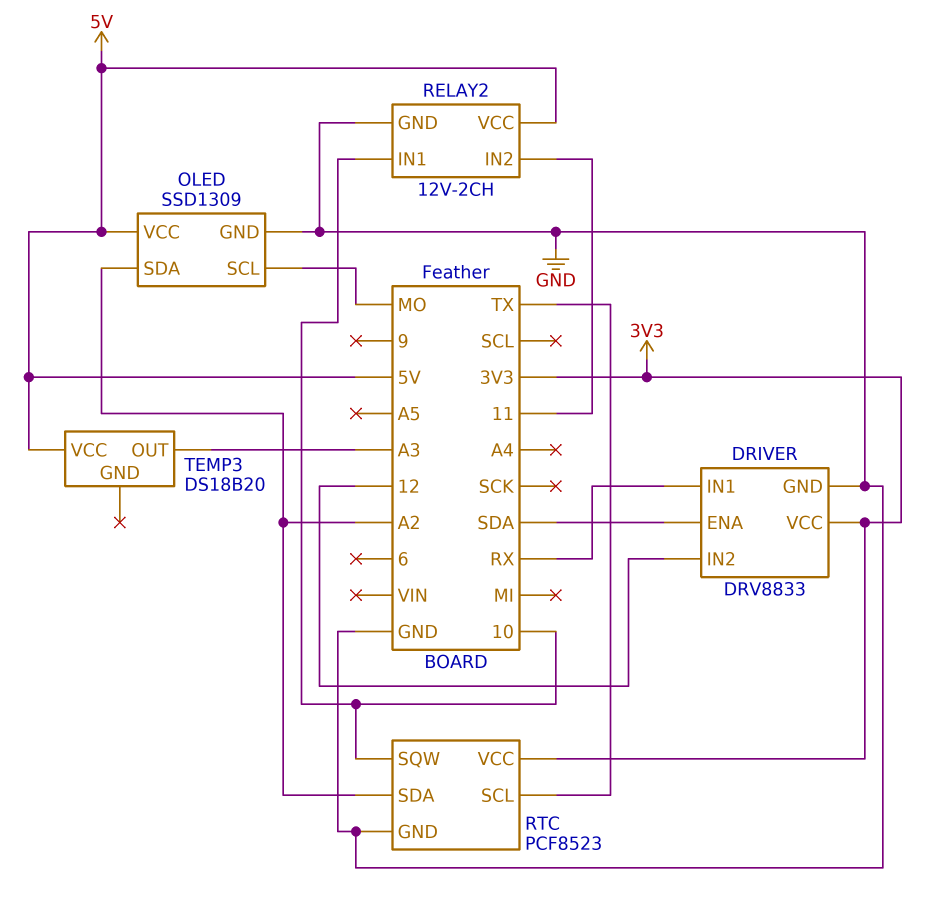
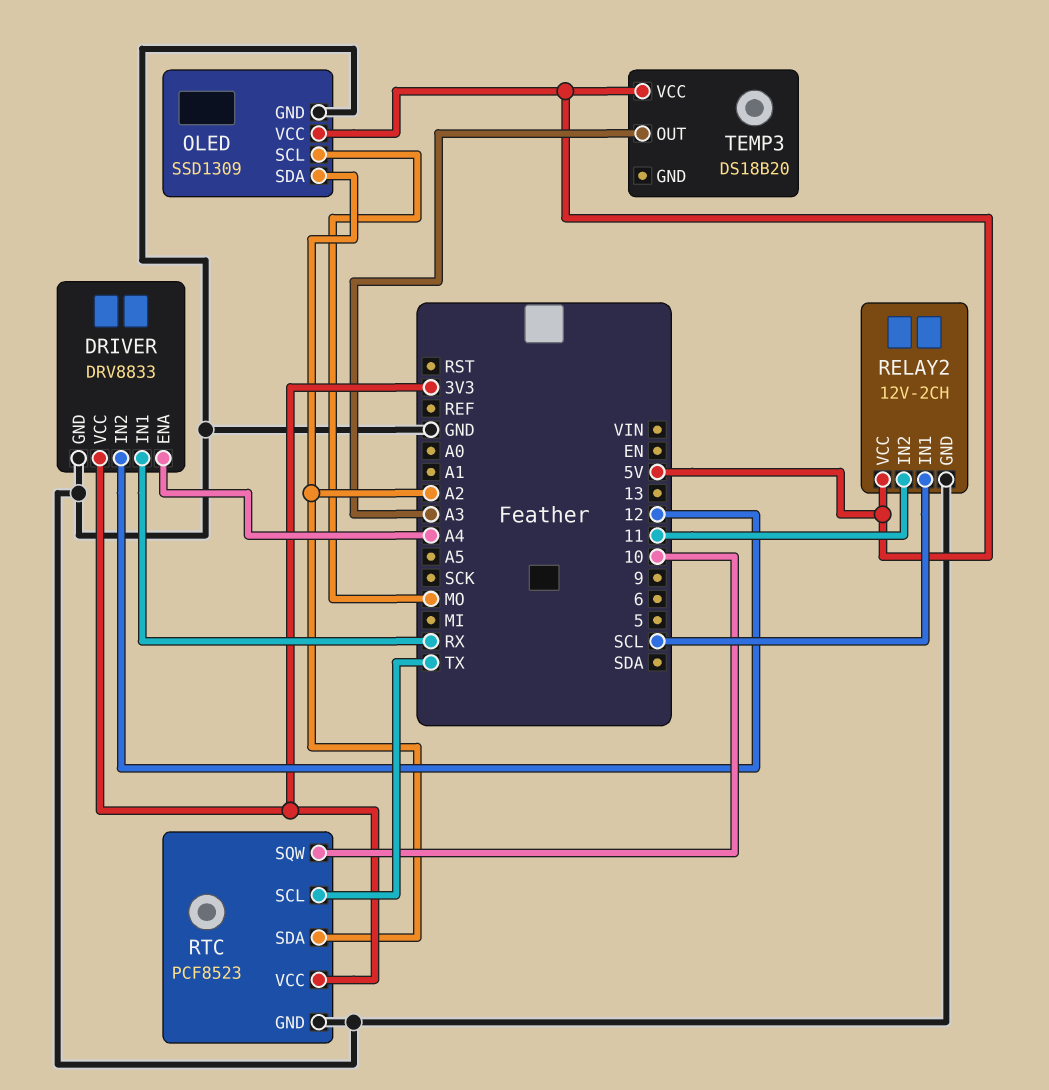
DRIVER pin ENA: SDA -> A4
RELAY2 pin IN1: 10 -> SCL

